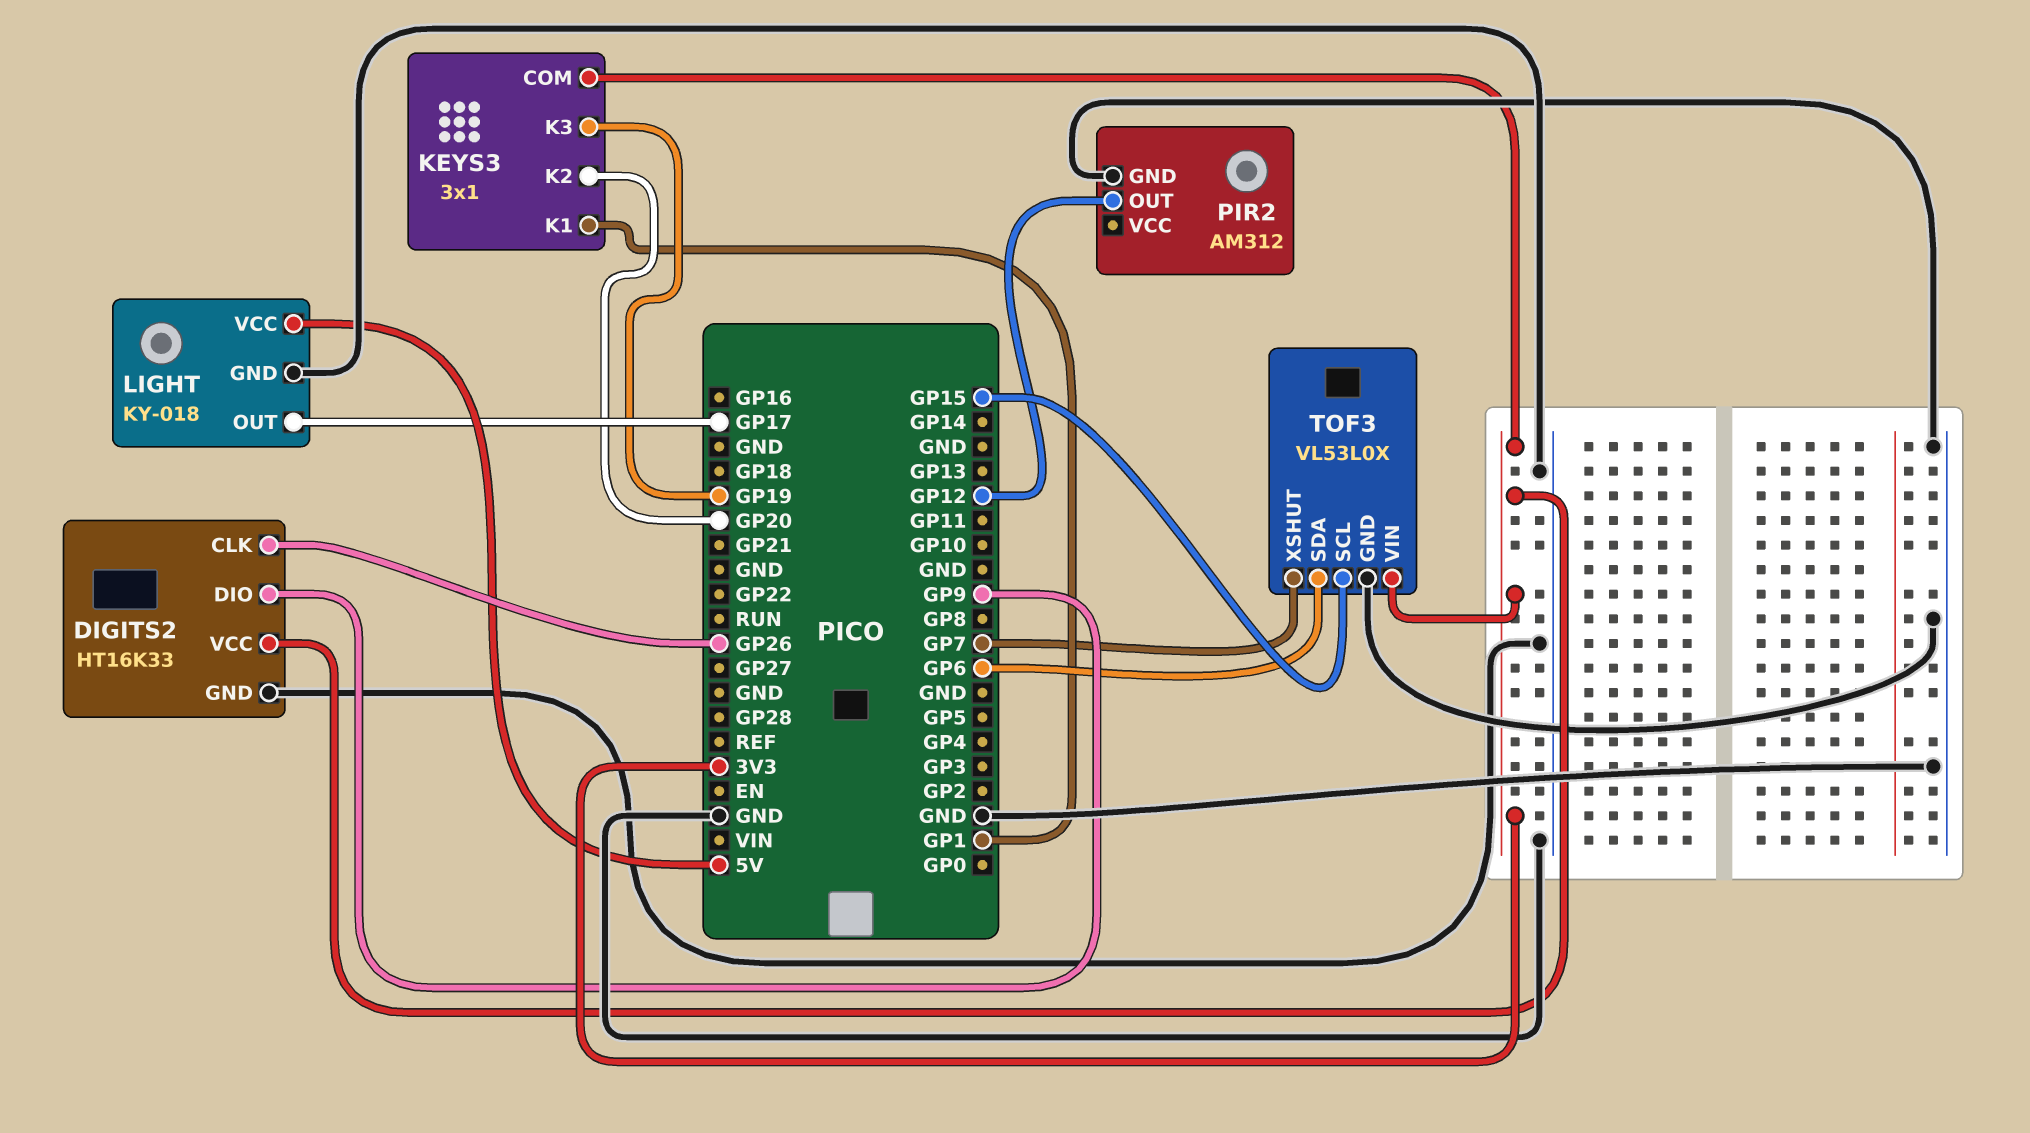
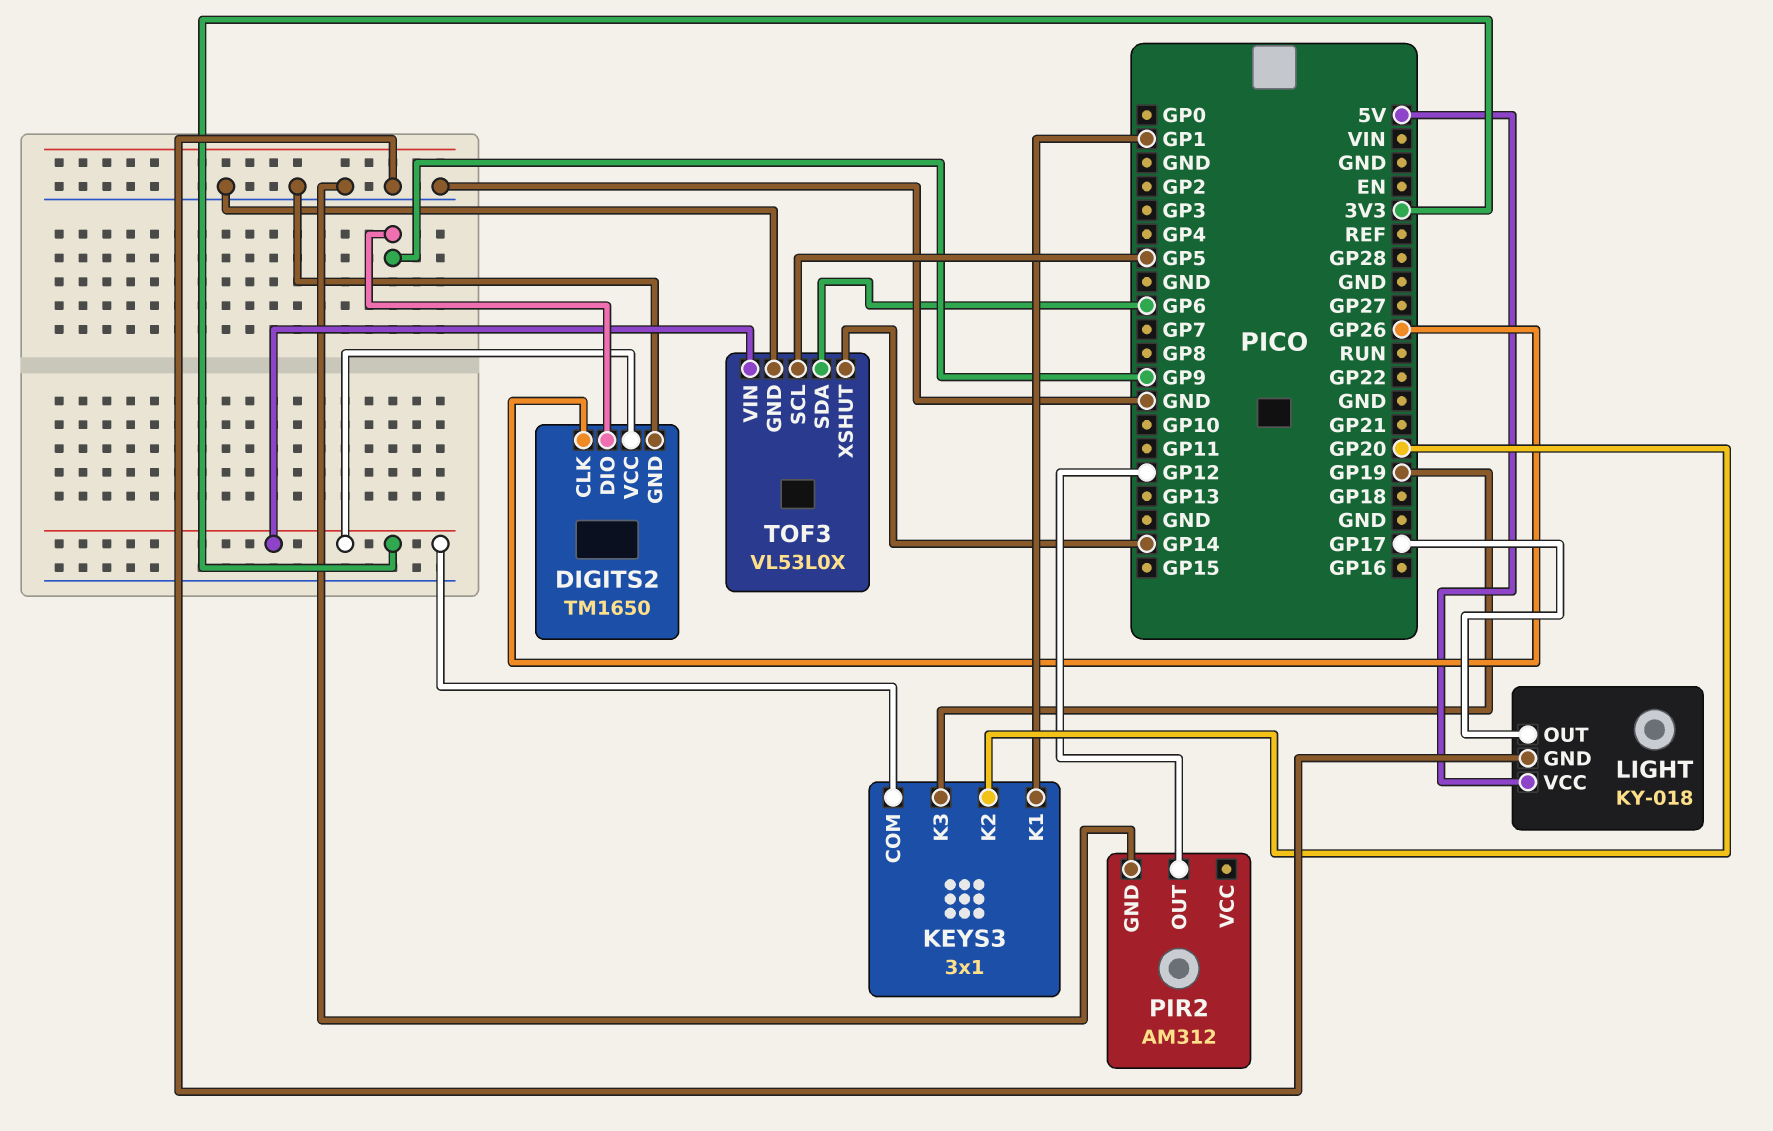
DIGITS2: HT16K33 -> TM1650
TOF3 pin SCL: GP15 -> GP5
TOF3 pin XSHUT: GP7 -> GP14

